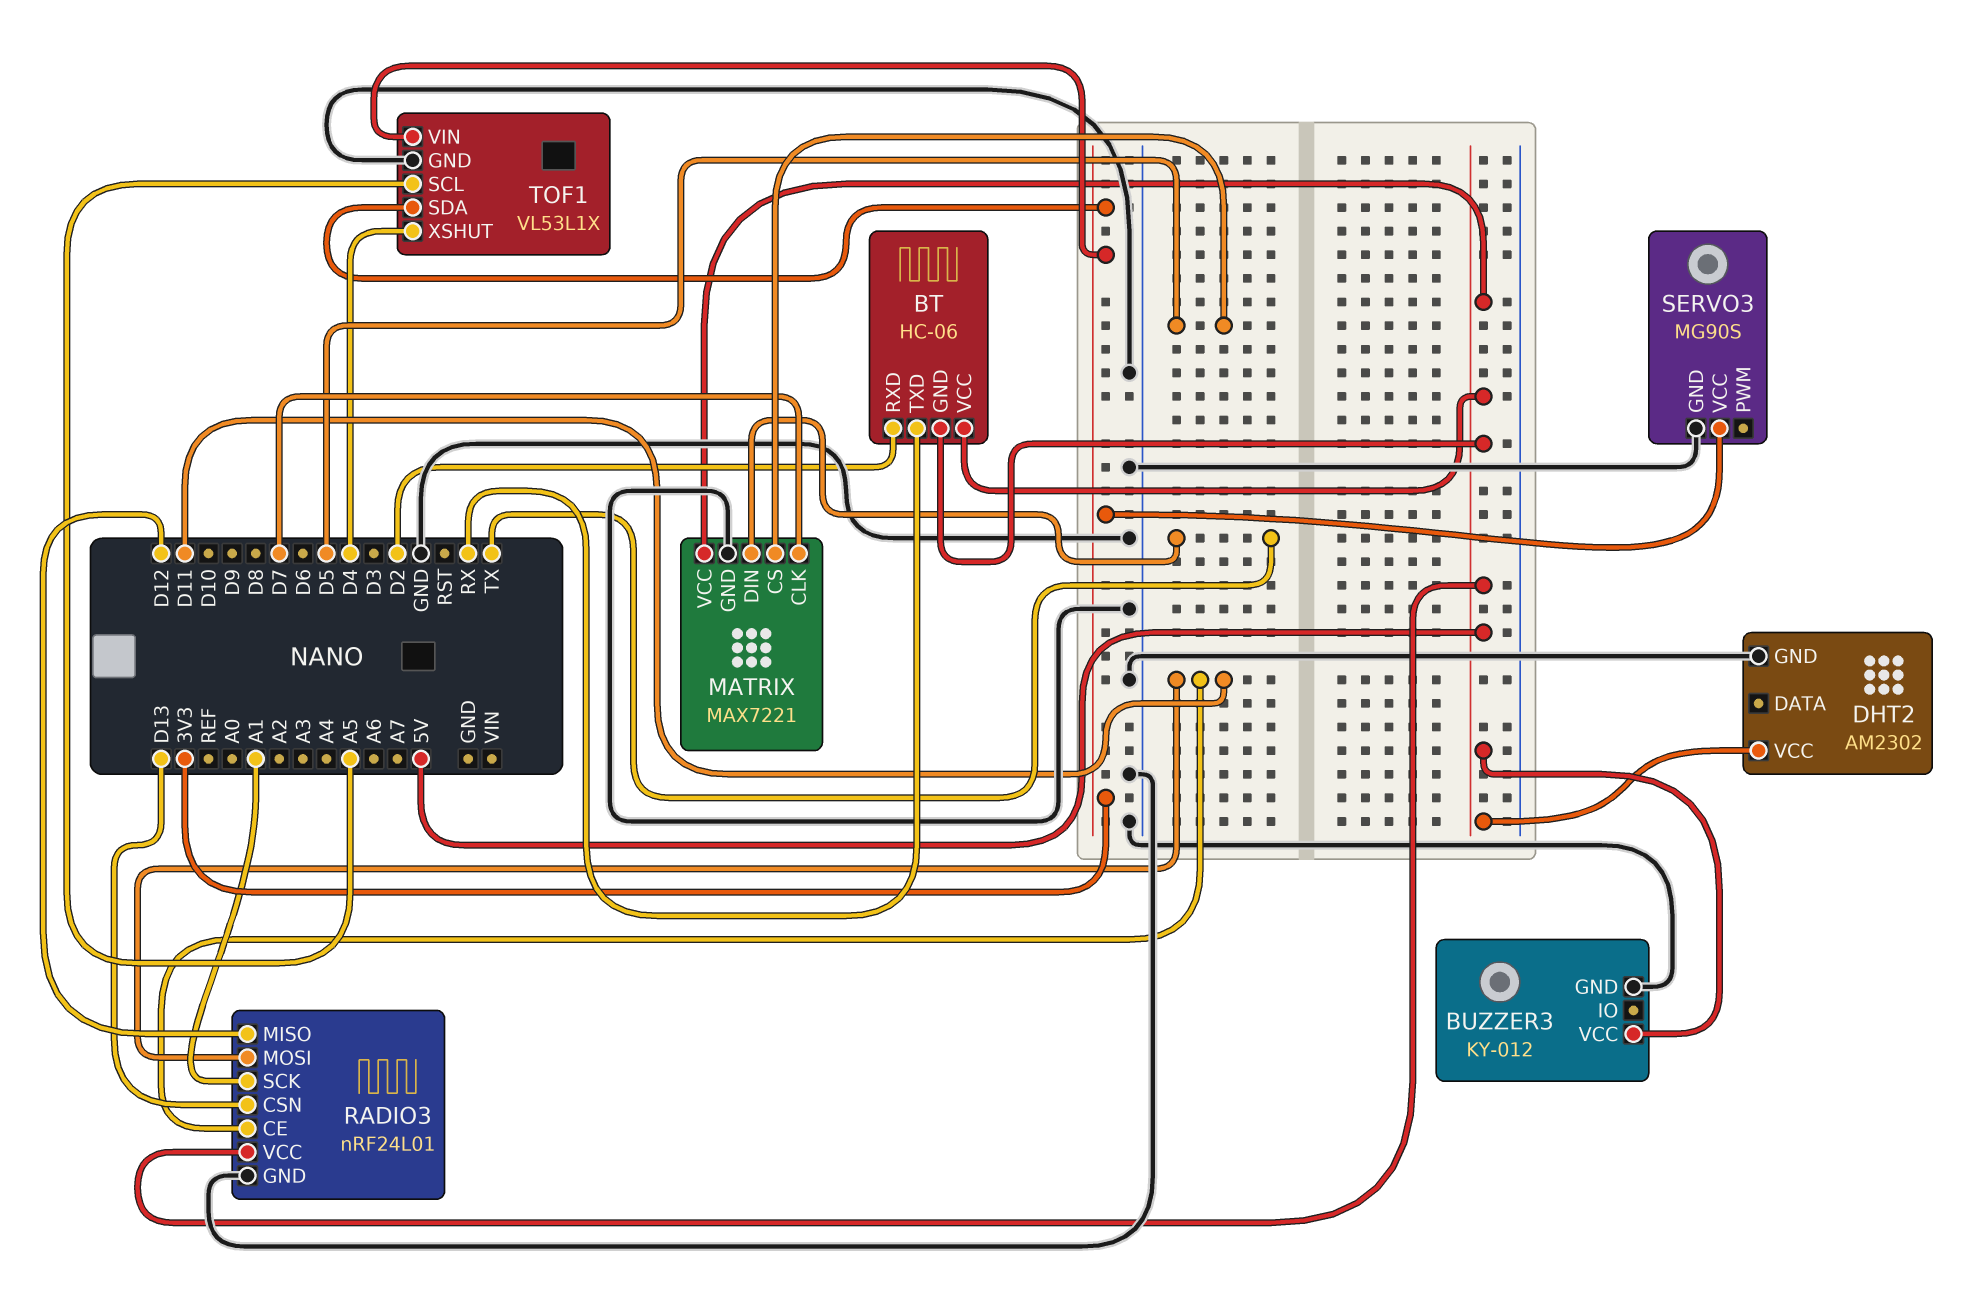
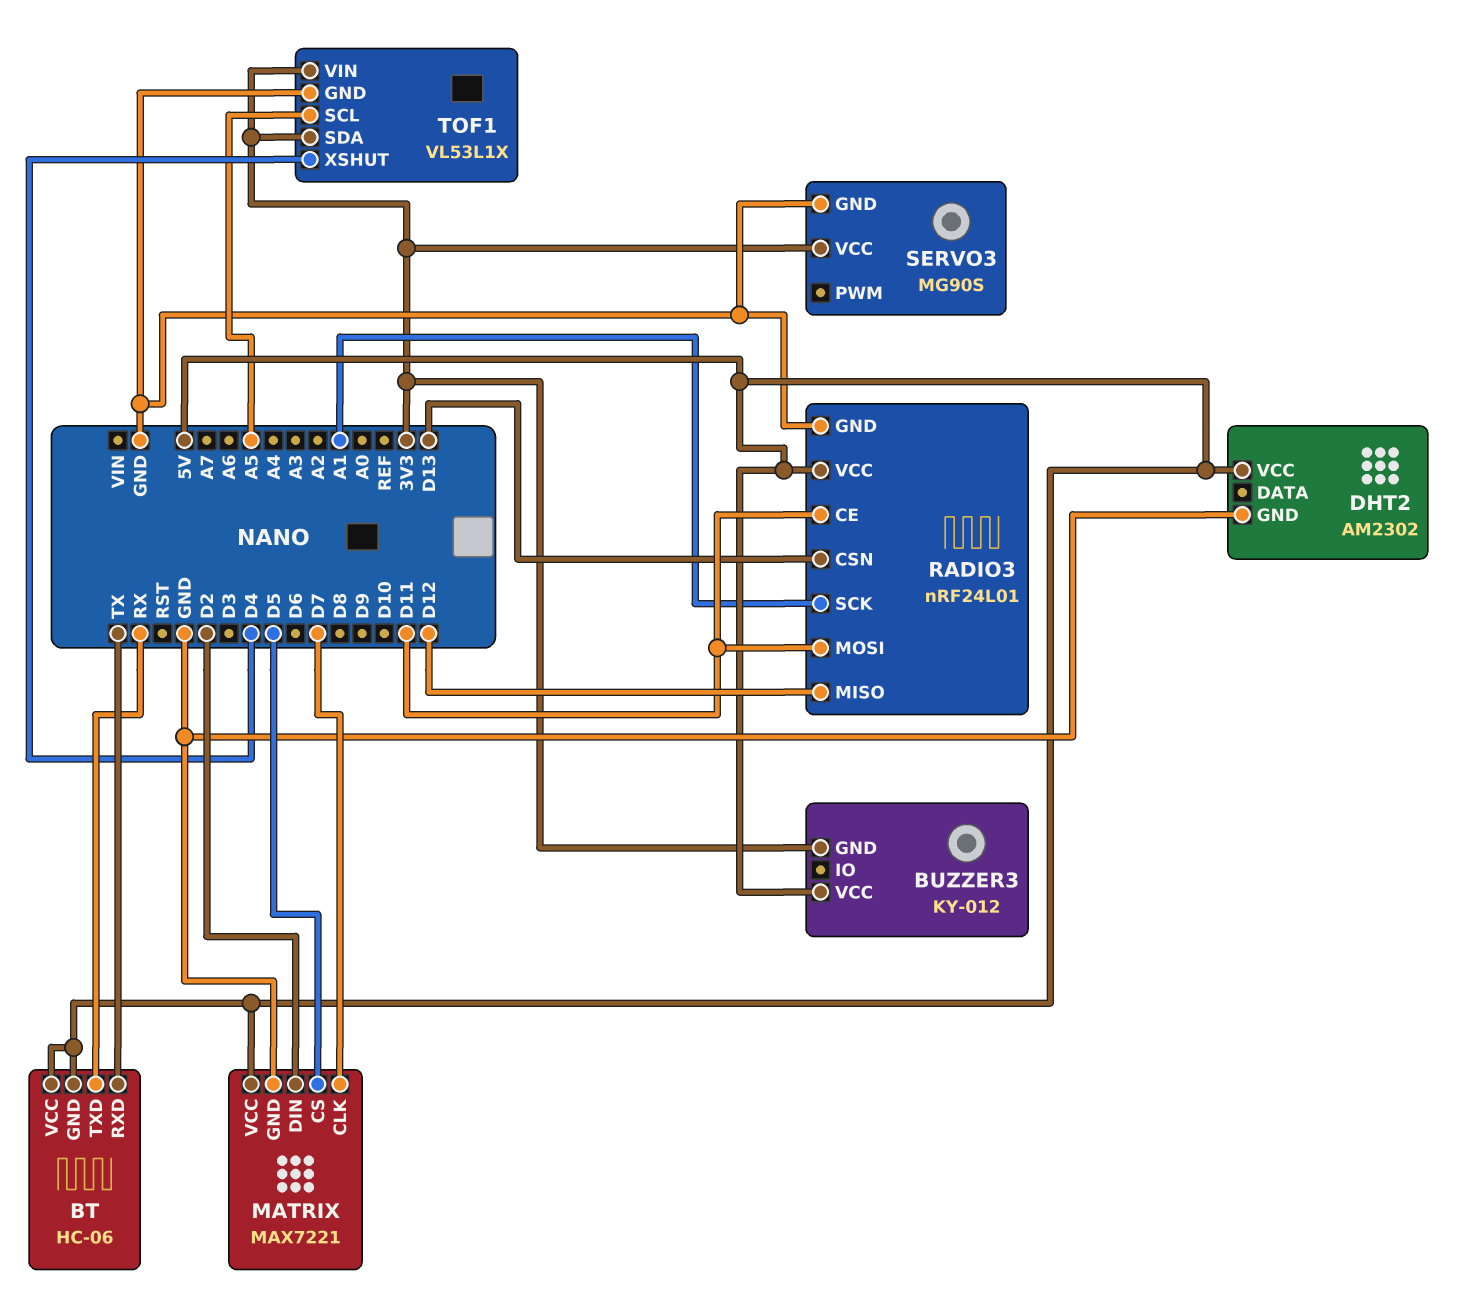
BT pin RXD: D2 -> TX
BUZZER3 pin GND: GND -> 3V3
MATRIX pin DIN: TX -> D2

